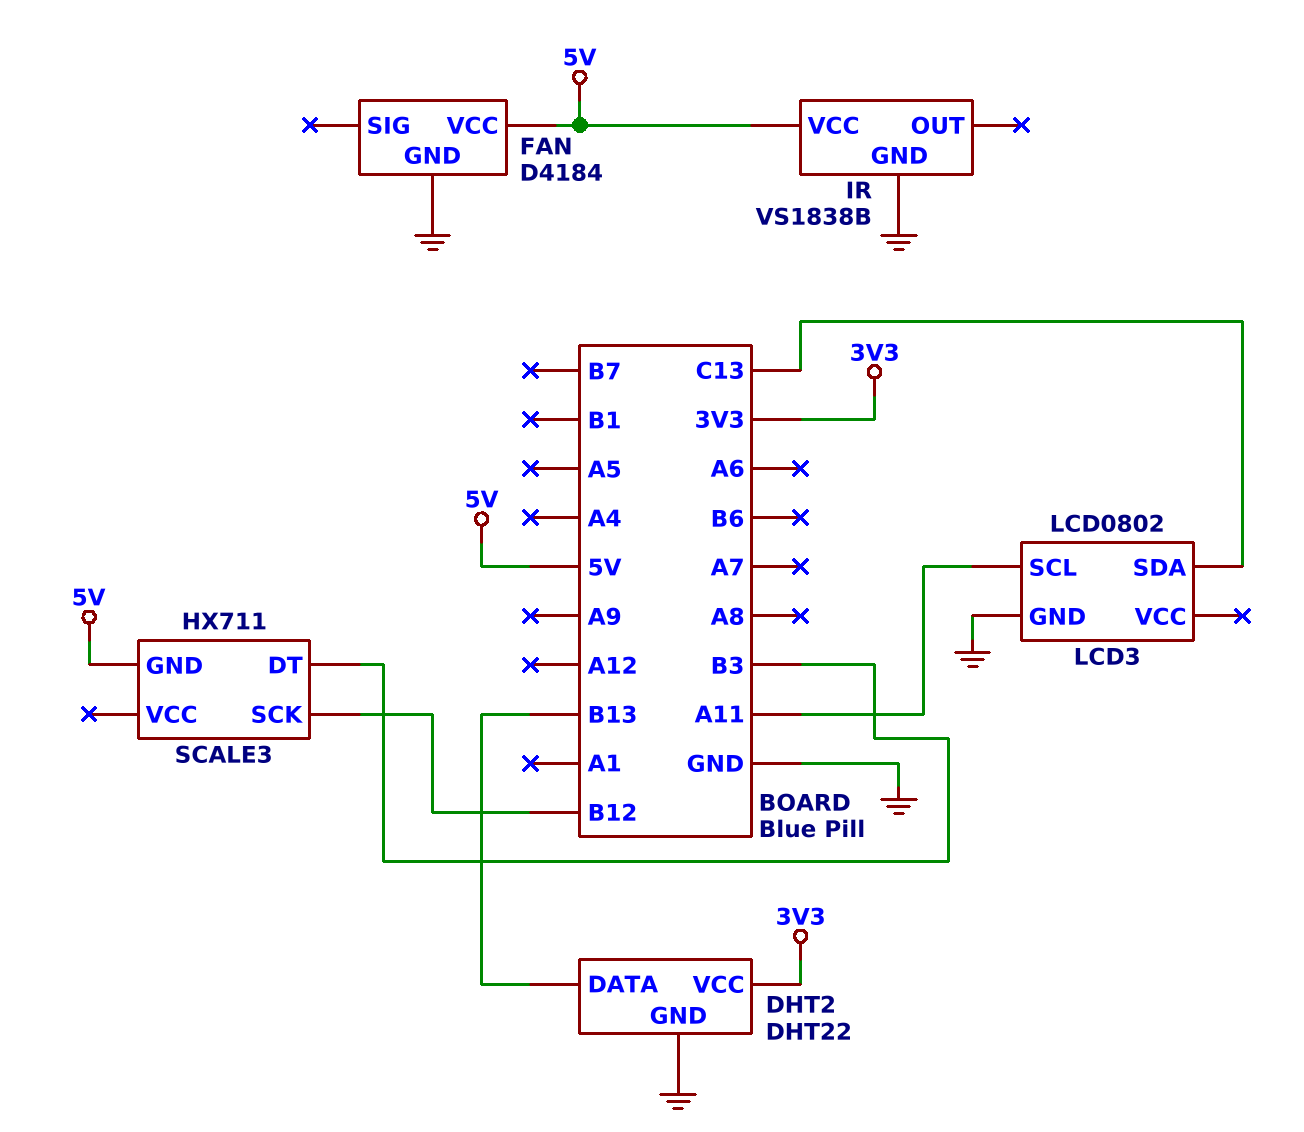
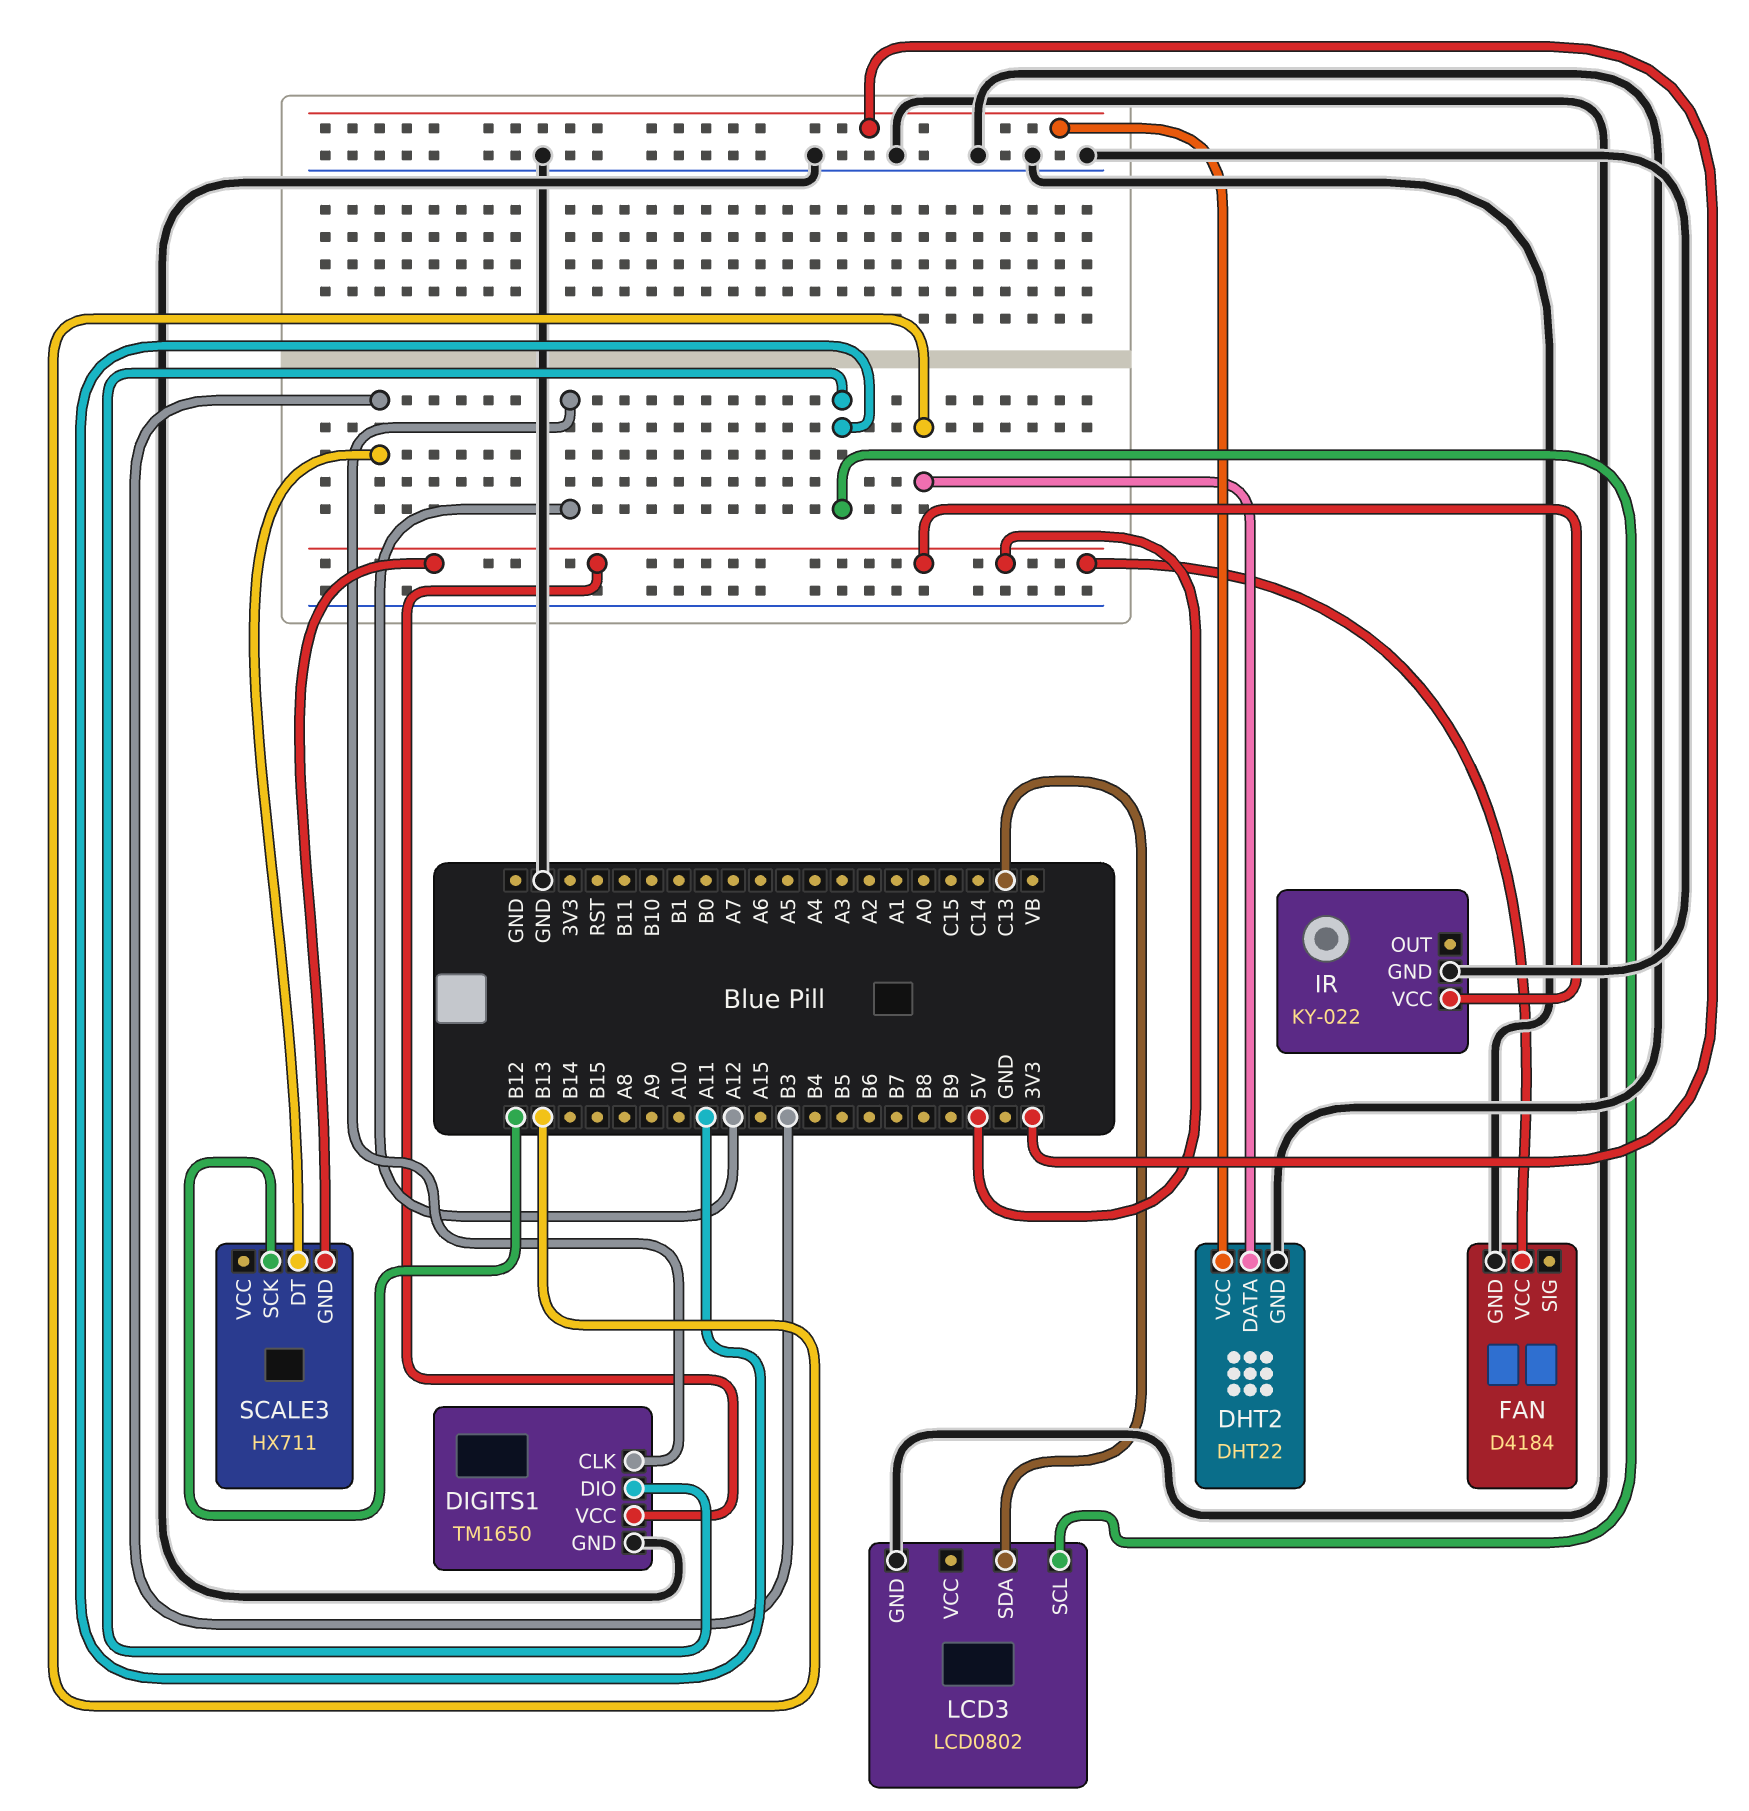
DIGITS1: none -> TM1650
DIGITS1 pin CLK: none -> A12
DIGITS1 pin DIO: none -> A11
DIGITS1 pin GND: none -> GND
DIGITS1 pin VCC: none -> 5V
IR: VS1838B -> KY-022

